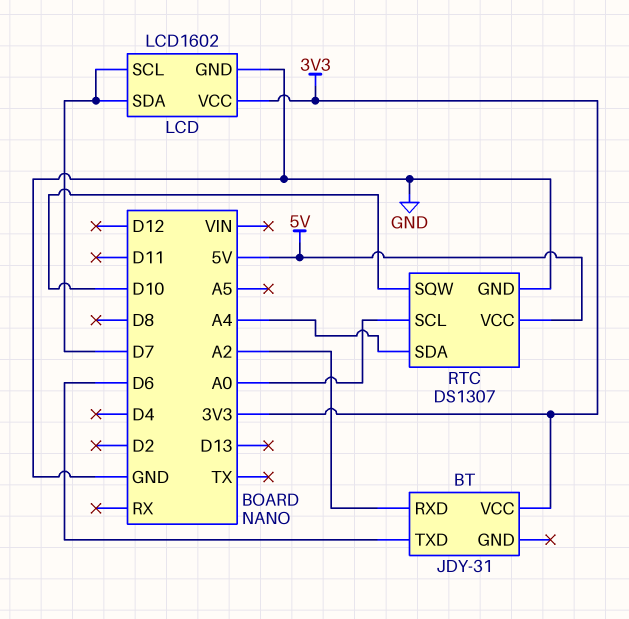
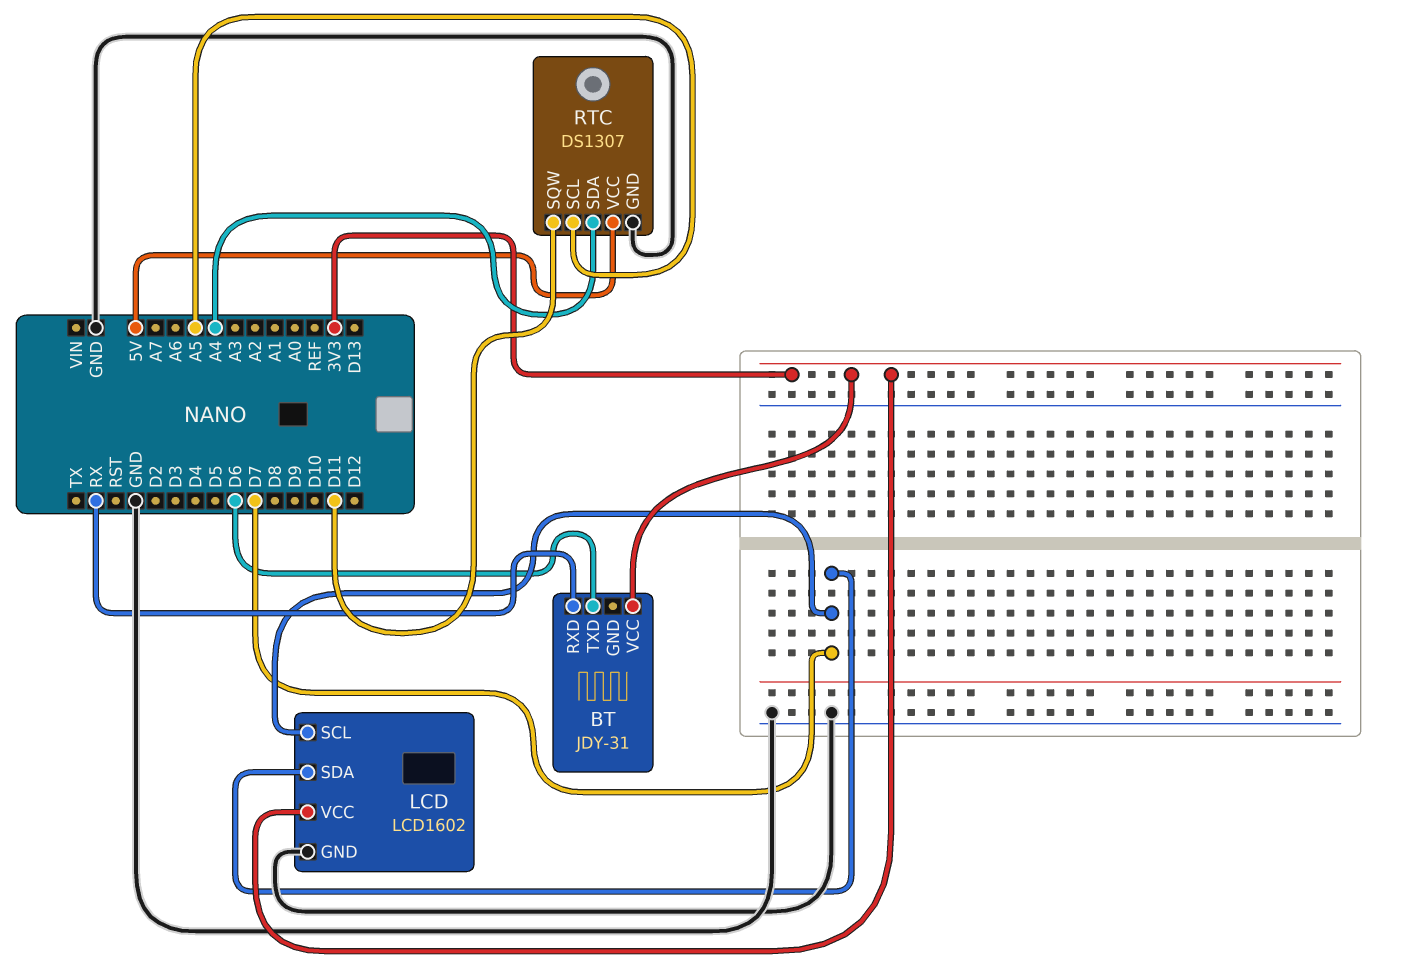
BT pin RXD: A2 -> RX
RTC pin SCL: A0 -> A5
RTC pin SQW: D10 -> D11

